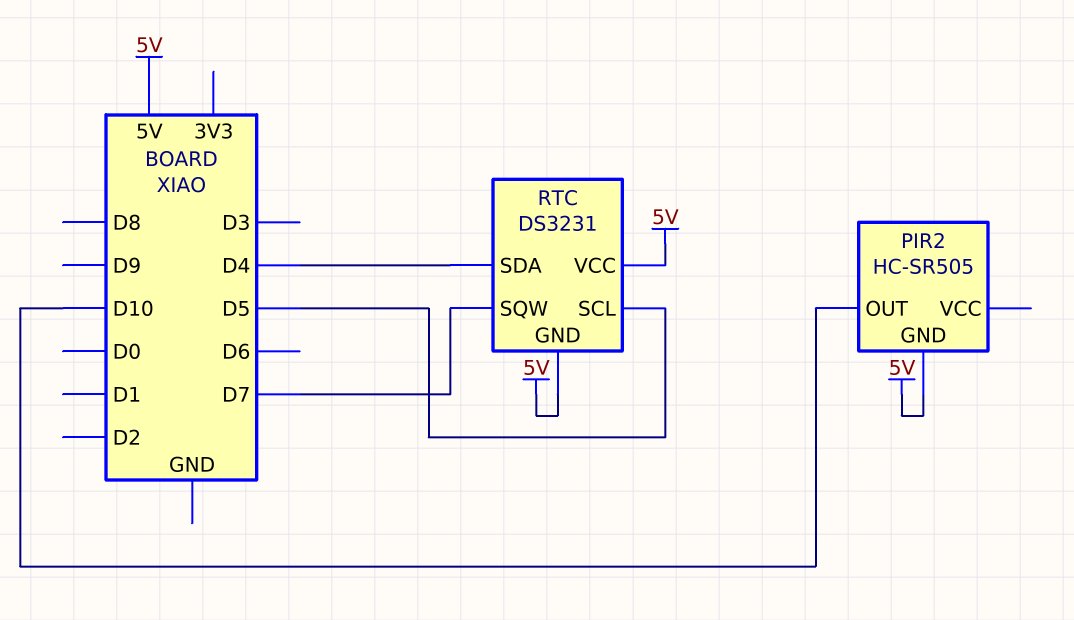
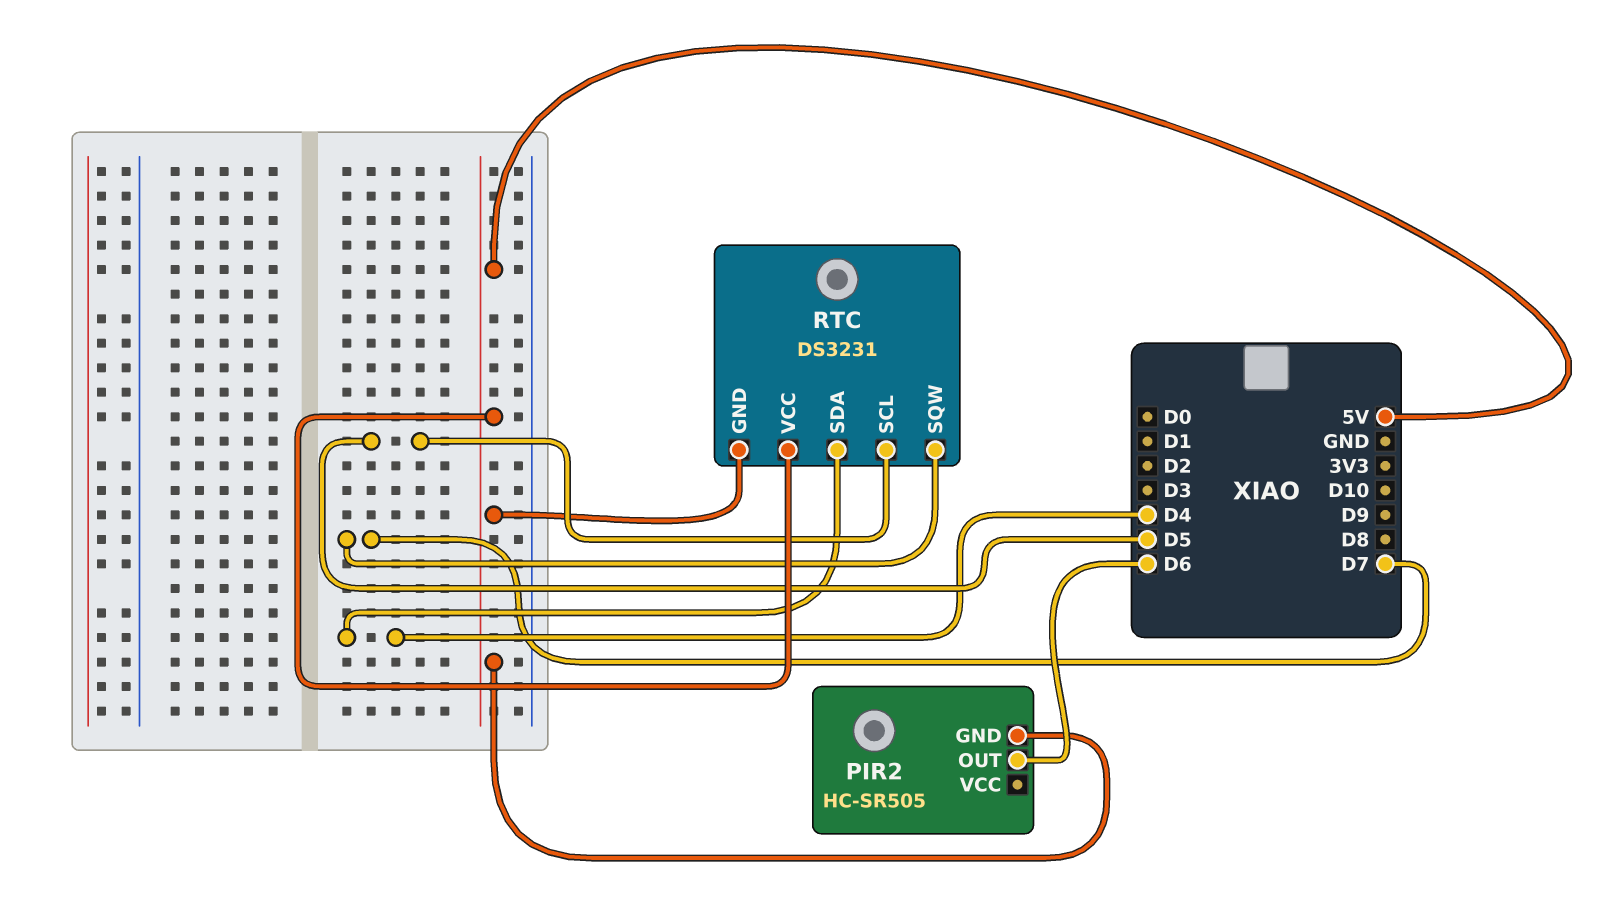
PIR2 pin OUT: D10 -> D6

